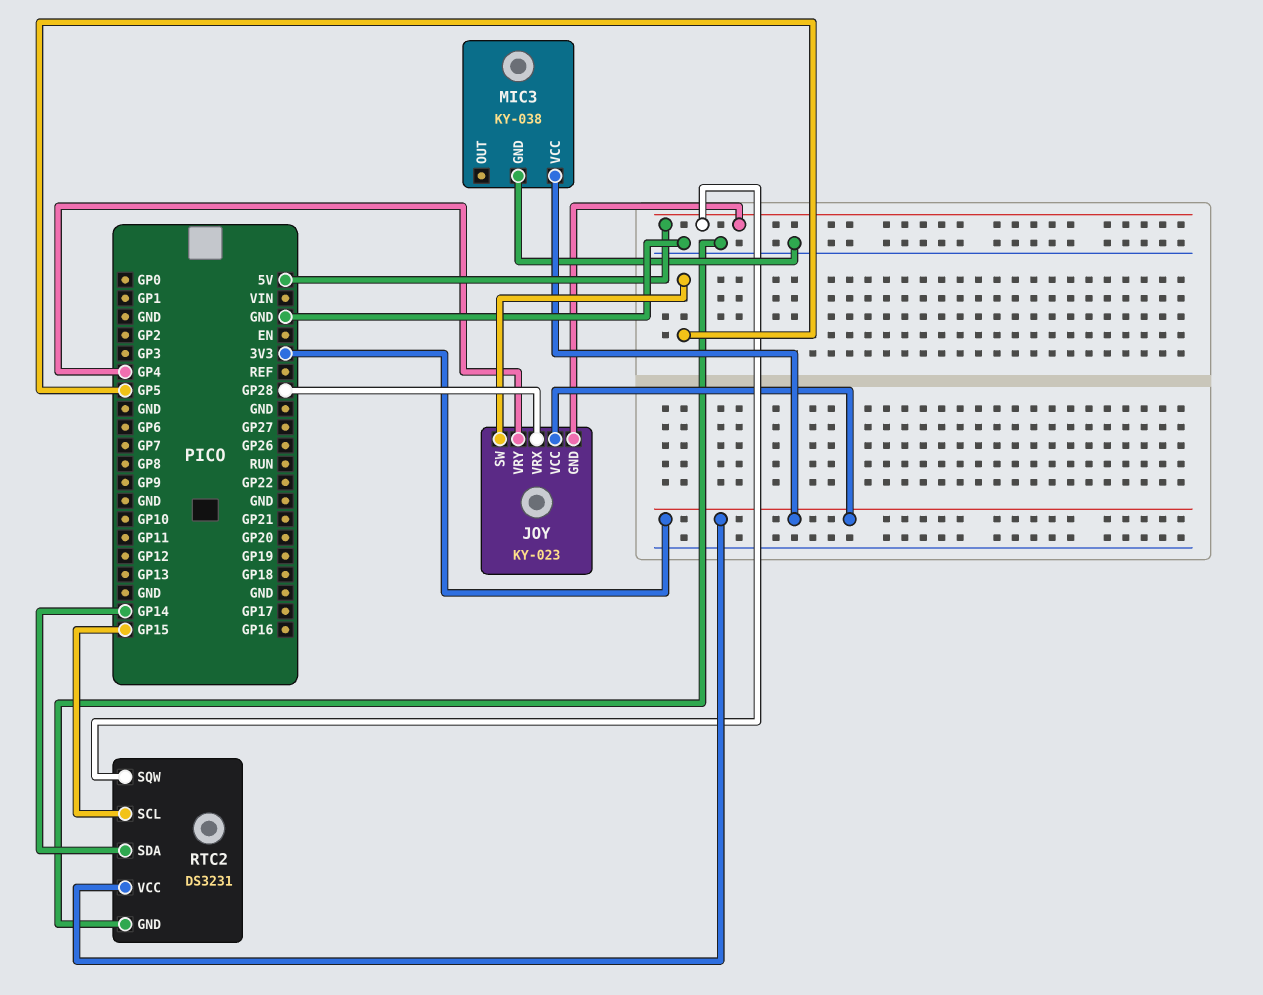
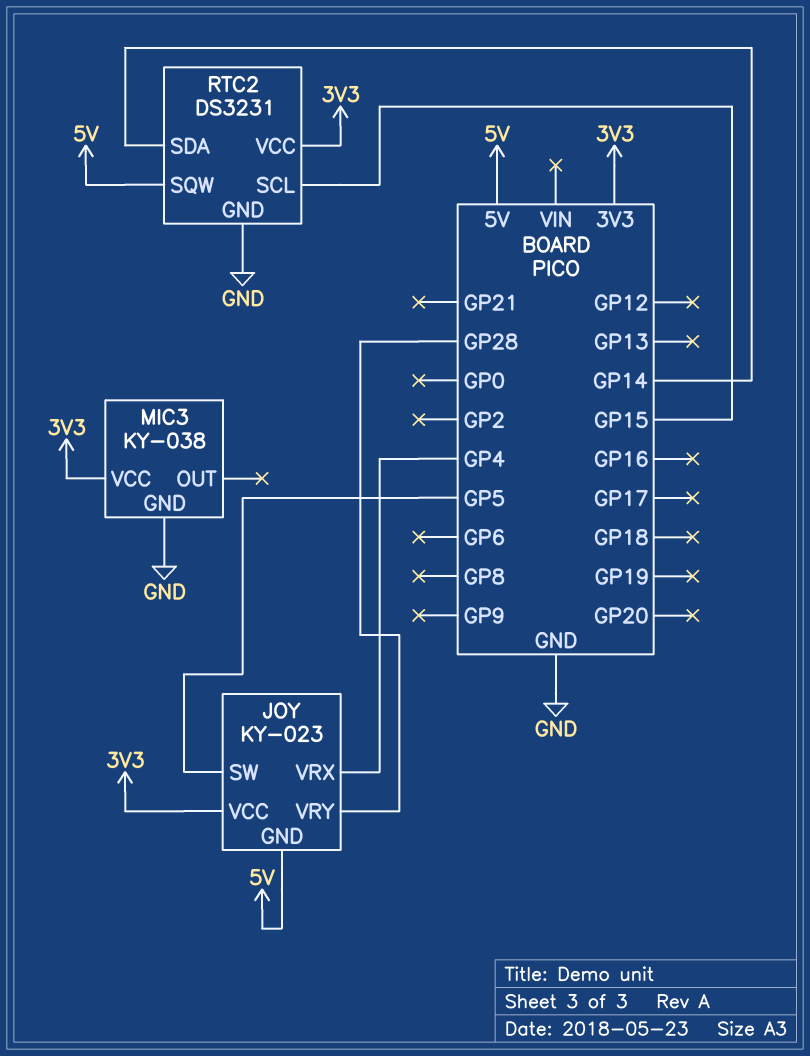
JOY pin VRX: GP28 -> GP4
JOY pin VRY: GP4 -> GP28

